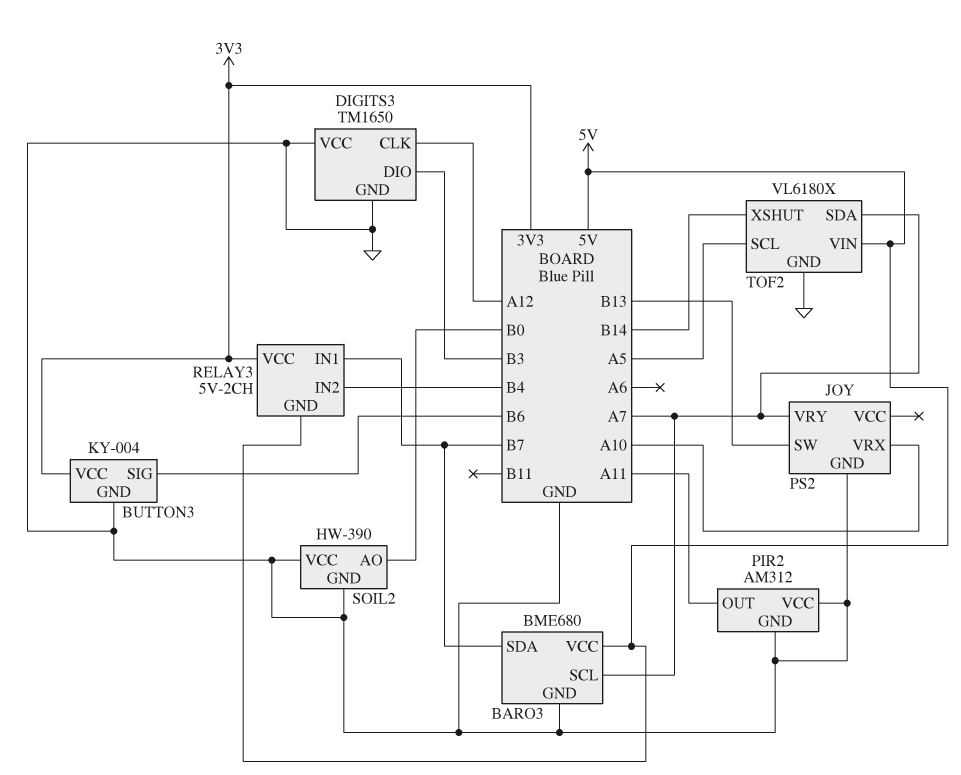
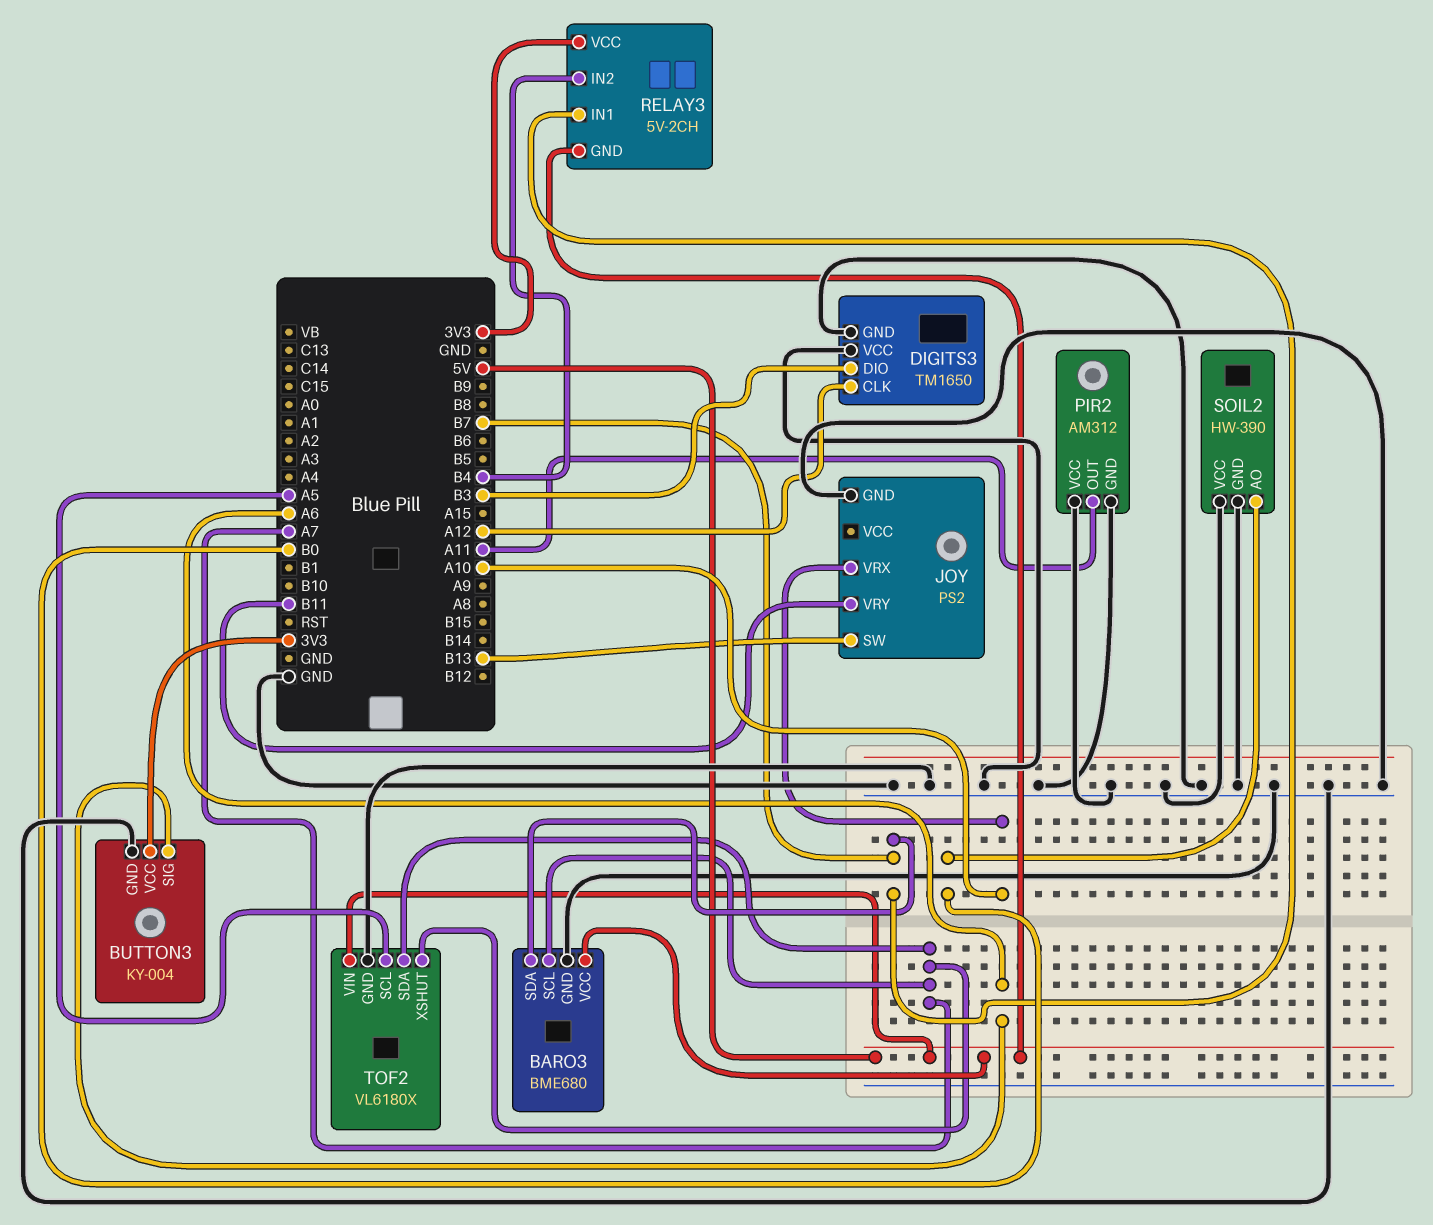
BUTTON3 pin SIG: B6 -> A6
JOY pin VRY: A7 -> B11
TOF2 pin XSHUT: B14 -> A7

